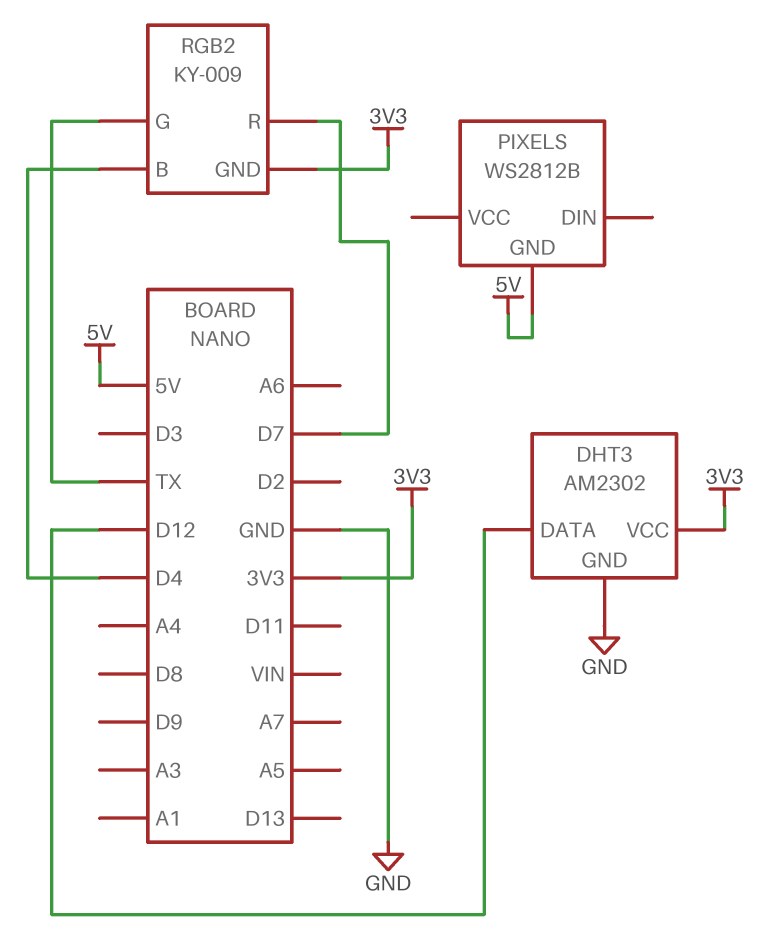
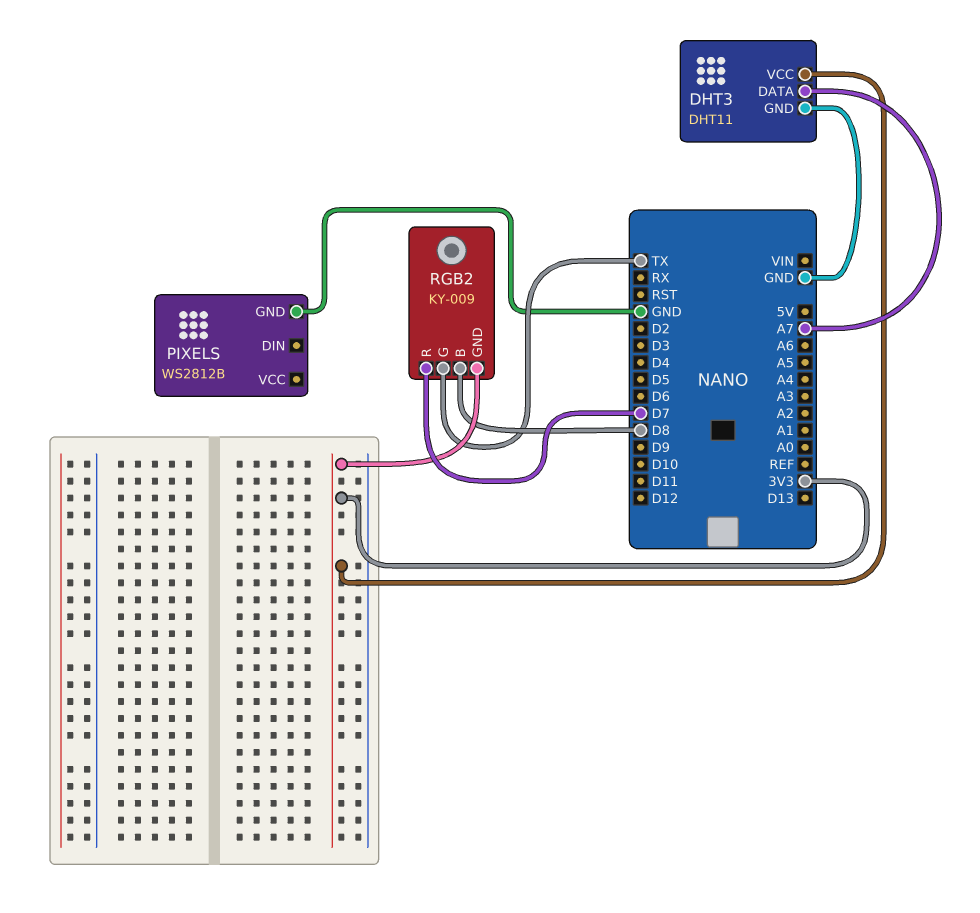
DHT3: AM2302 -> DHT11
DHT3 pin DATA: D12 -> A7
PIXELS pin GND: 5V -> GND
RGB2 pin B: D4 -> D8

